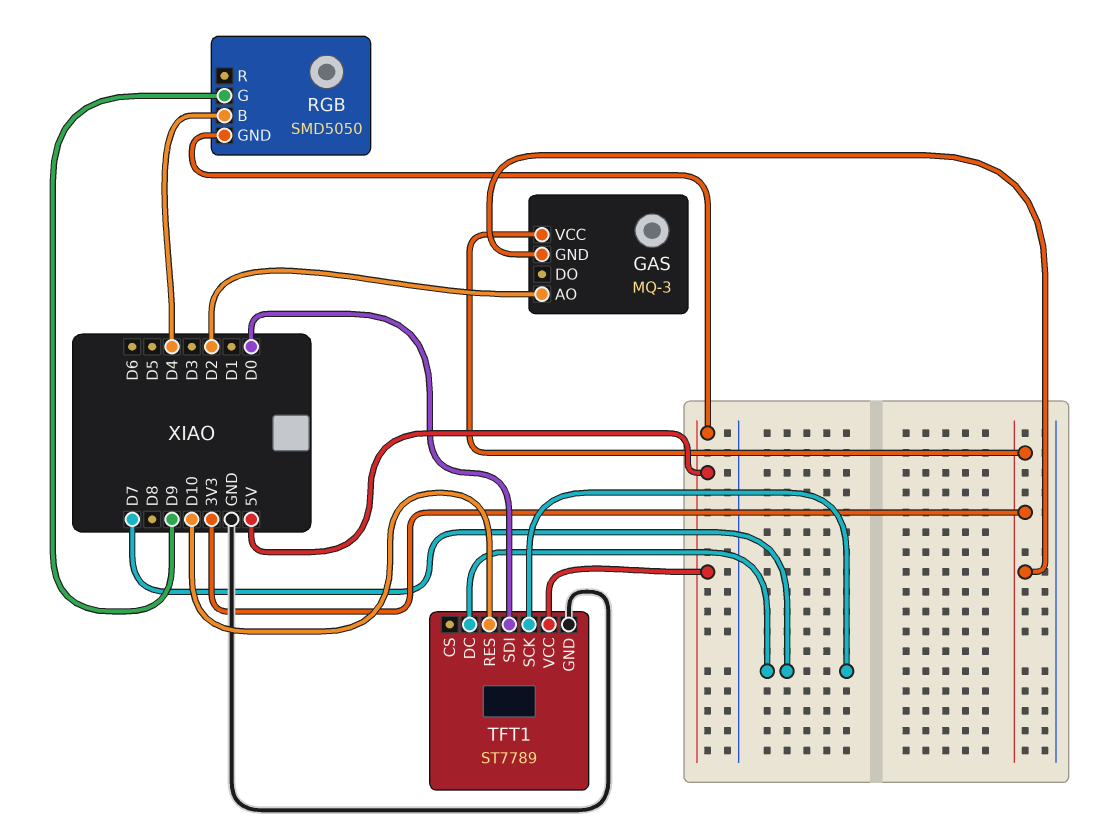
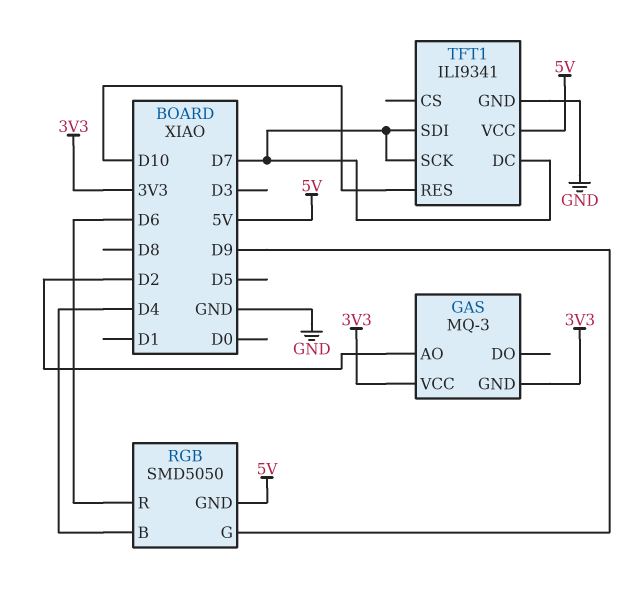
RGB pin R: none -> D6
TFT1: ST7789 -> ILI9341
TFT1 pin SDI: D0 -> D7

